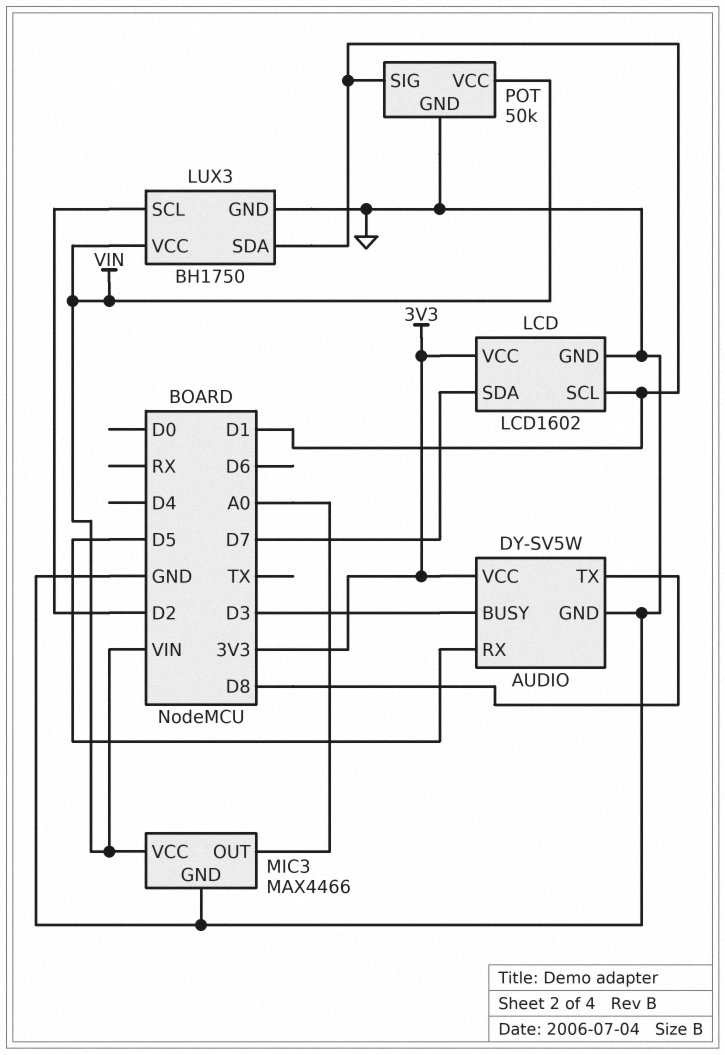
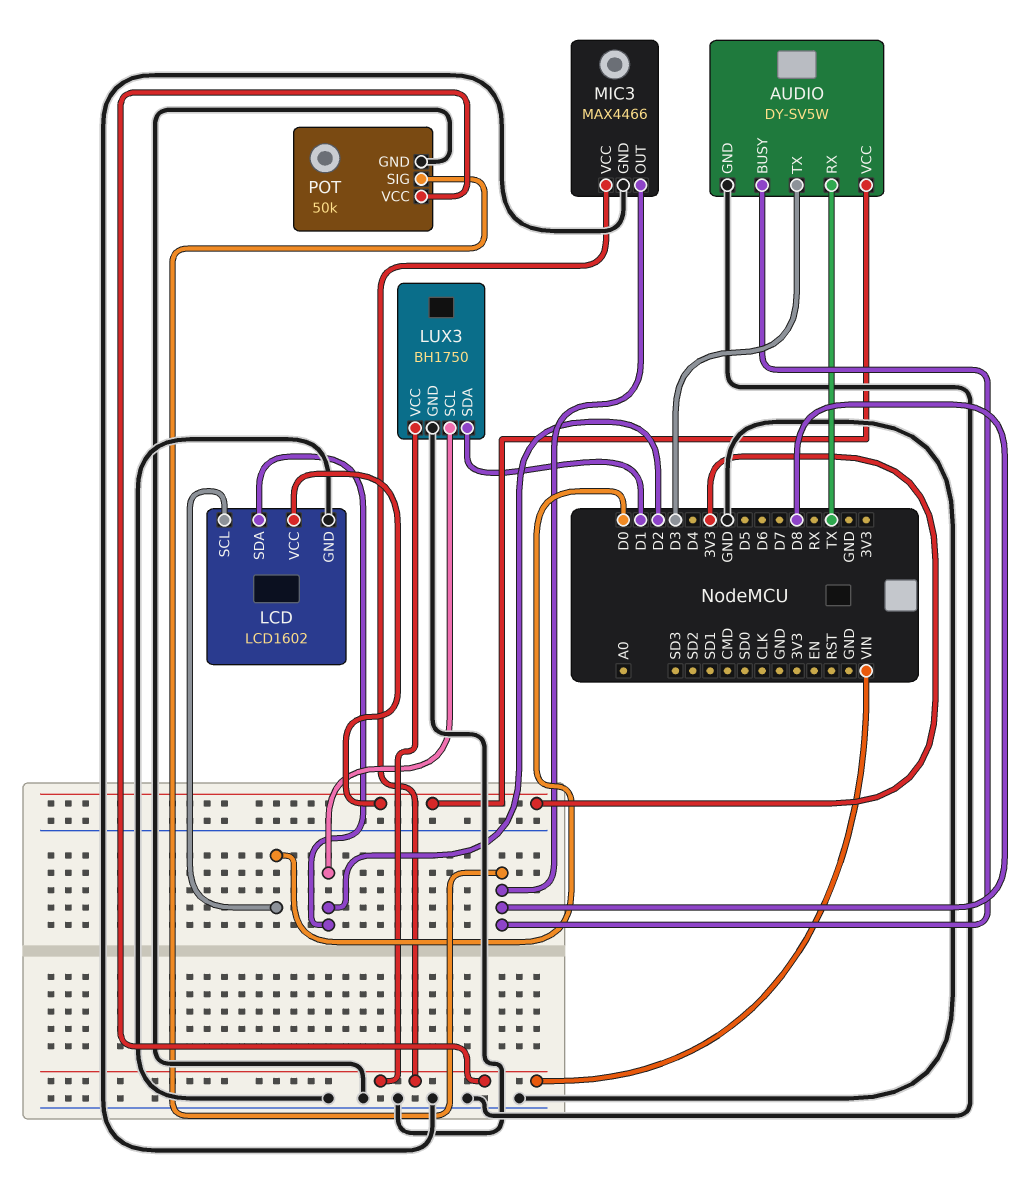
AUDIO pin BUSY: D3 -> D8
AUDIO pin RX: D5 -> TX
AUDIO pin TX: D8 -> D3
LCD pin SCL: D1 -> D0
LCD pin SDA: D7 -> D2
MIC3 pin OUT: A0 -> D8
POT pin SIG: D1 -> D8

